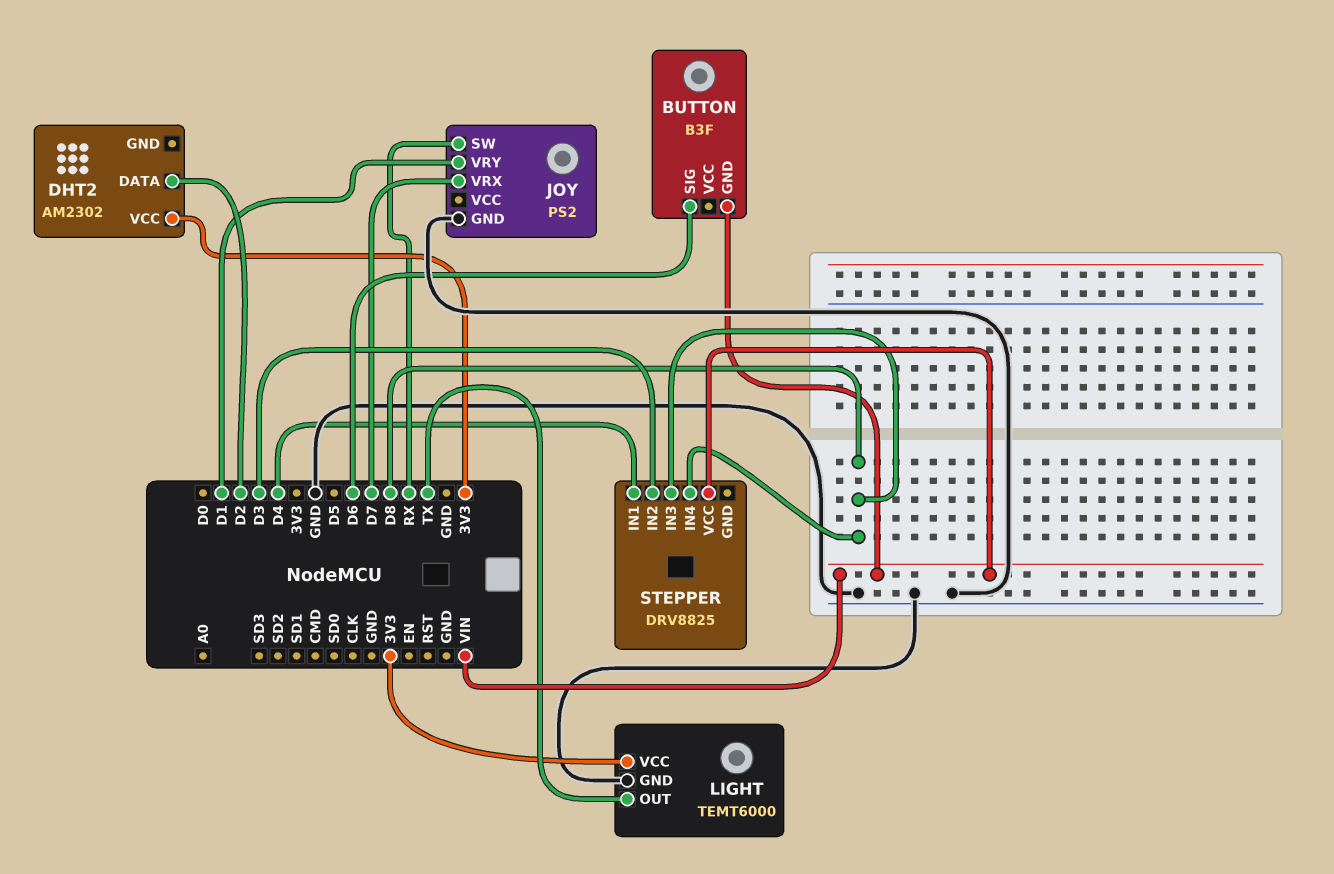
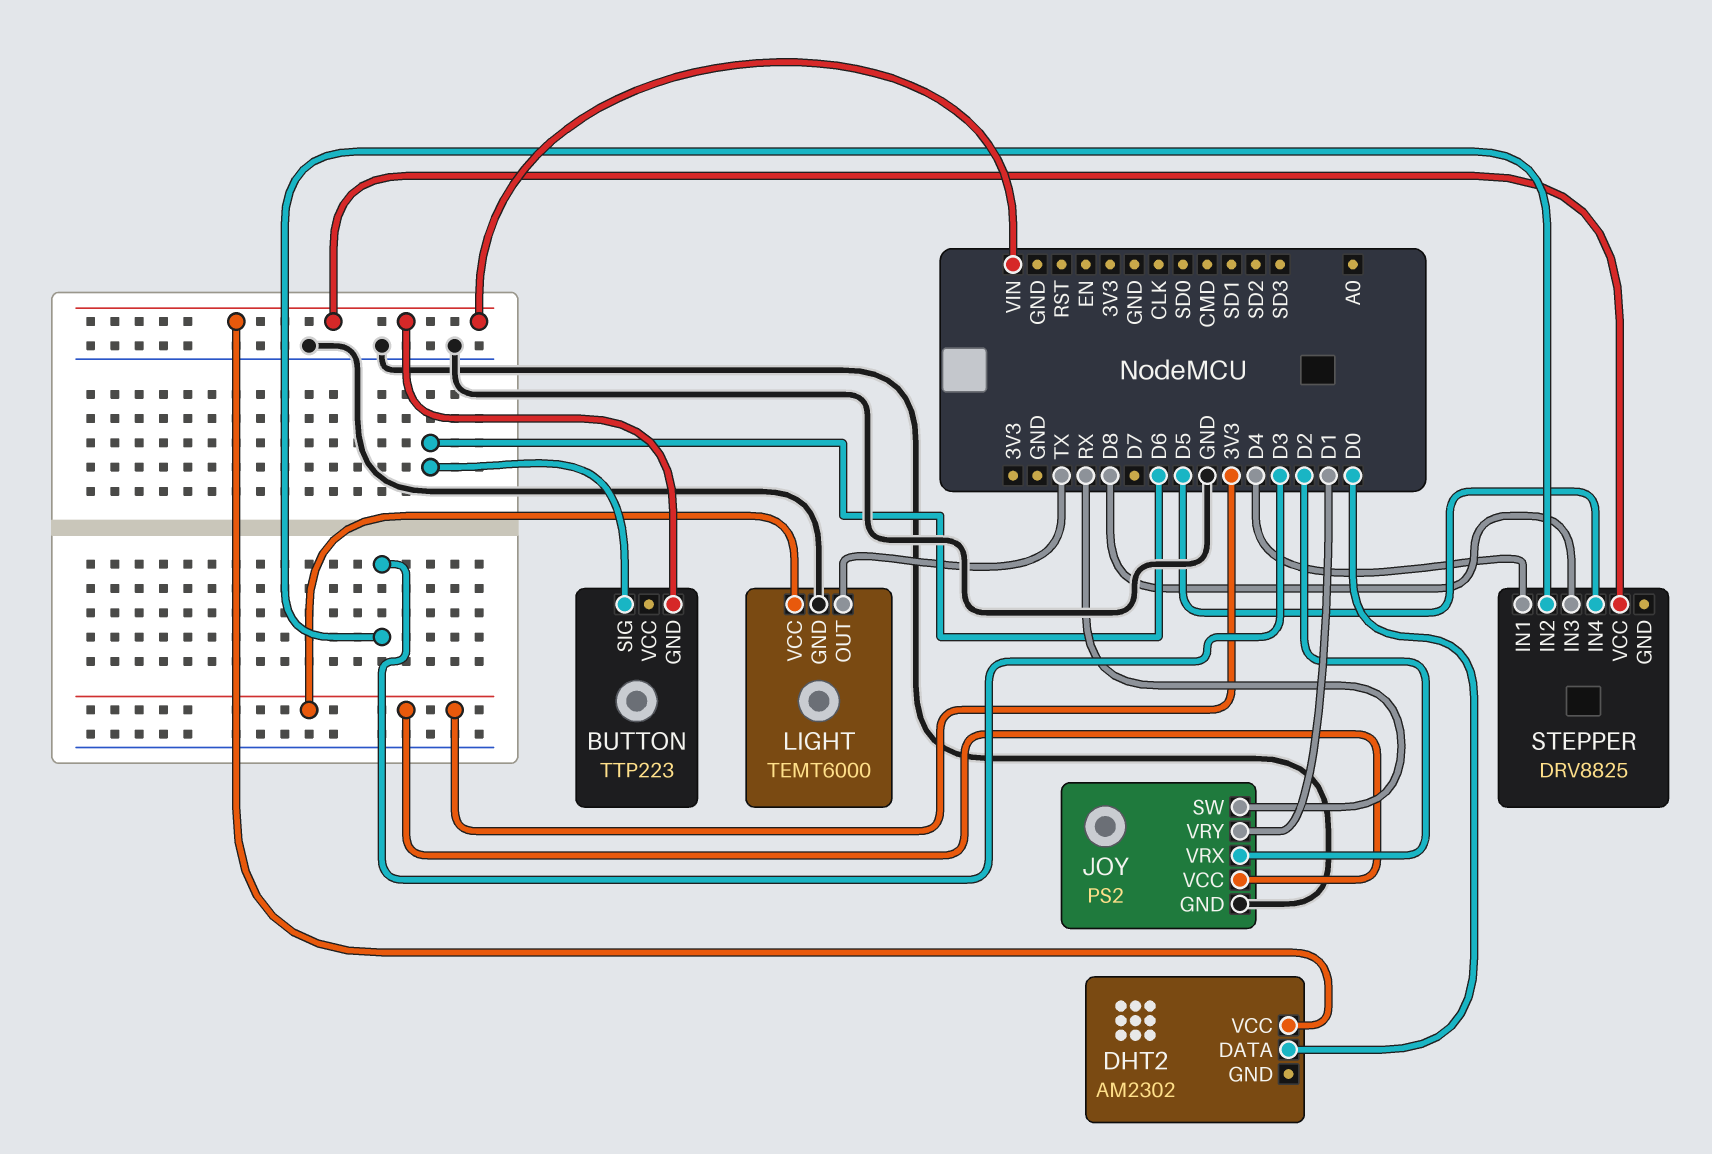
BUTTON: B3F -> TTP223
DHT2 pin DATA: D2 -> D0
DHT2 pin VCC: 3V3 -> VIN
JOY pin VCC: none -> 3V3
JOY pin VRX: D7 -> D2
STEPPER pin IN4: D8 -> D5

